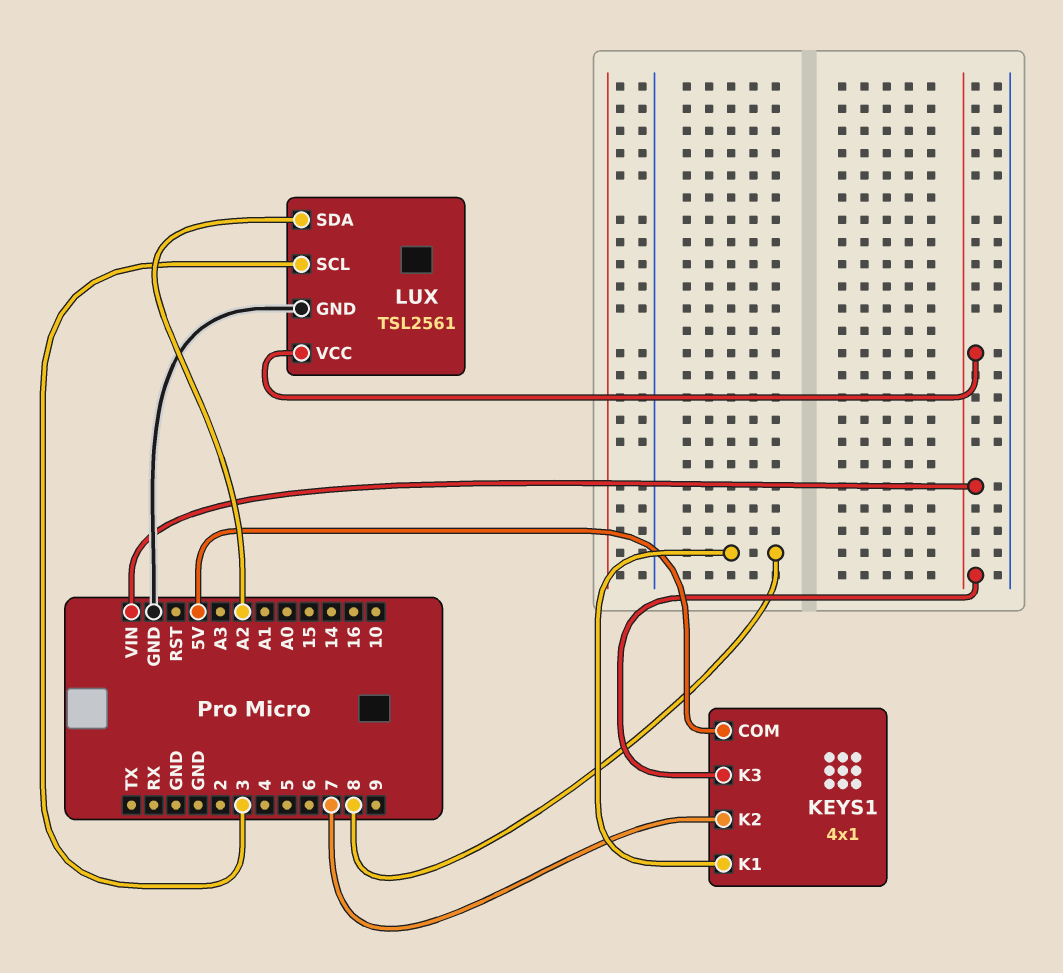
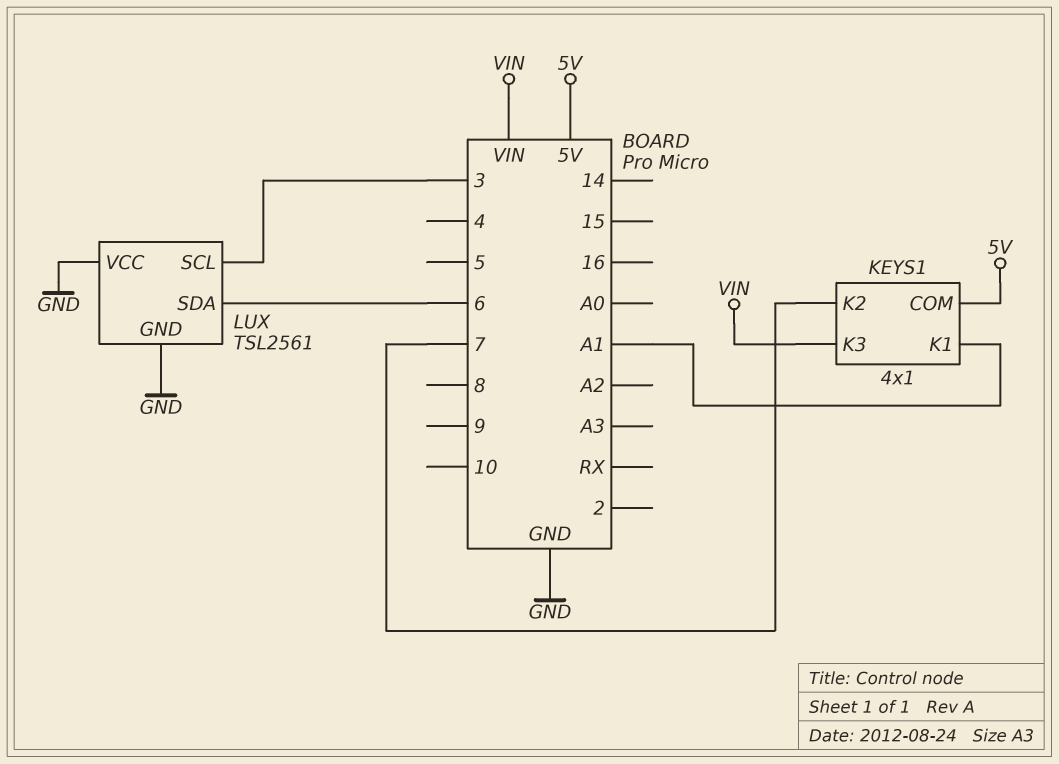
KEYS1 pin K1: 8 -> A1
LUX pin SDA: A2 -> 6
LUX pin VCC: VIN -> GND

